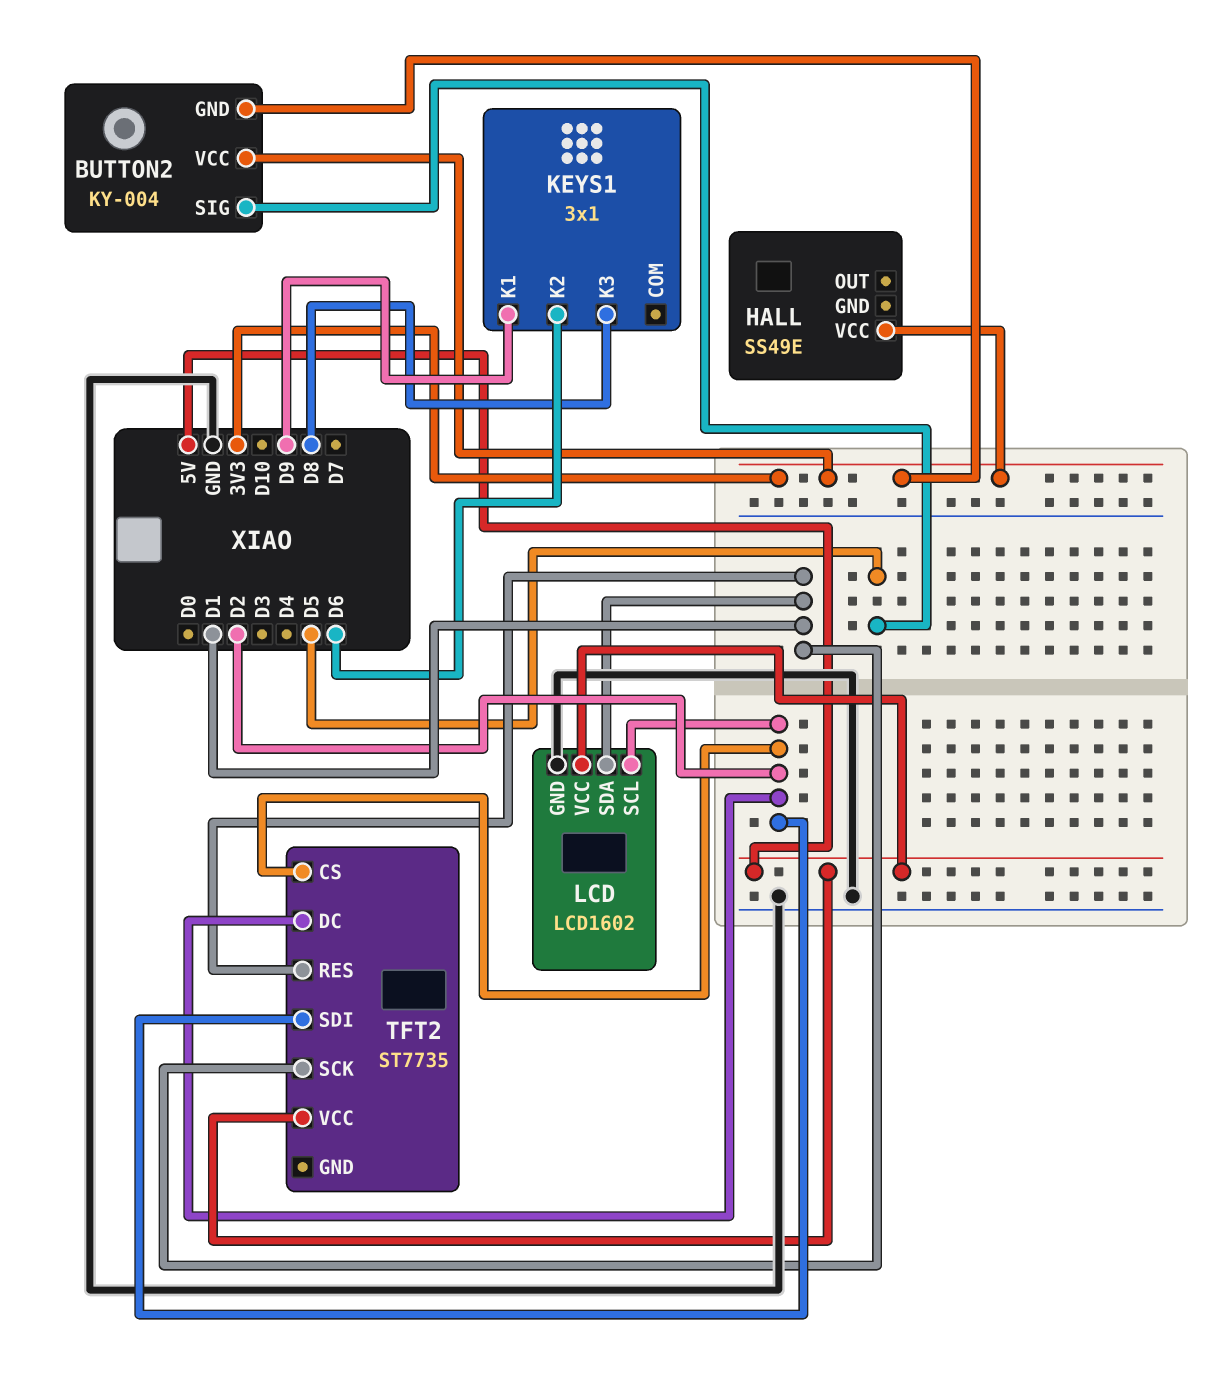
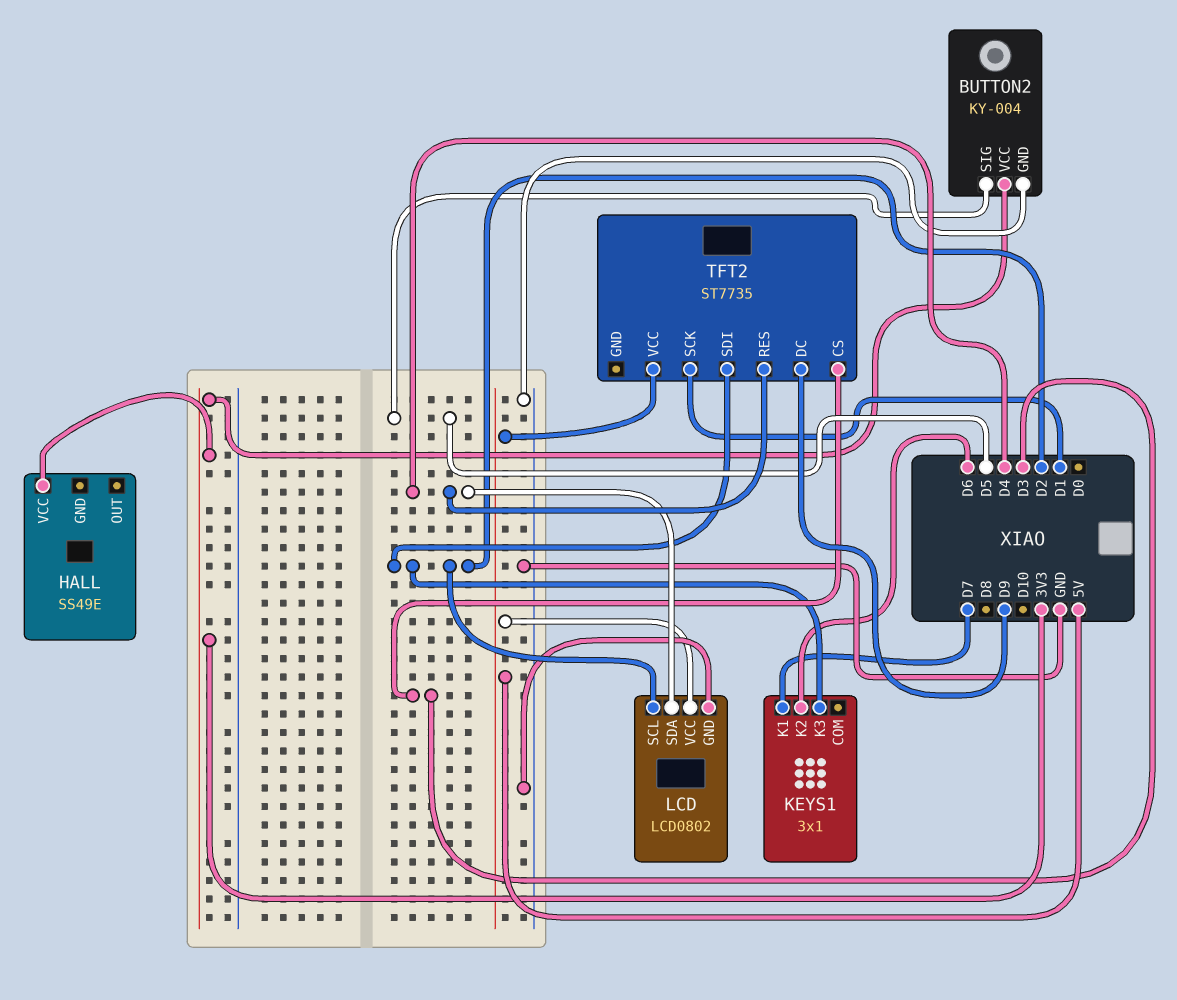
BUTTON2 pin GND: 3V3 -> GND
KEYS1 pin K1: D9 -> D7
KEYS1 pin K3: D8 -> D2
LCD: LCD1602 -> LCD0802
LCD pin SDA: D1 -> D4
TFT2 pin CS: D2 -> D3
TFT2 pin DC: D2 -> D9
TFT2 pin RES: D1 -> D4

